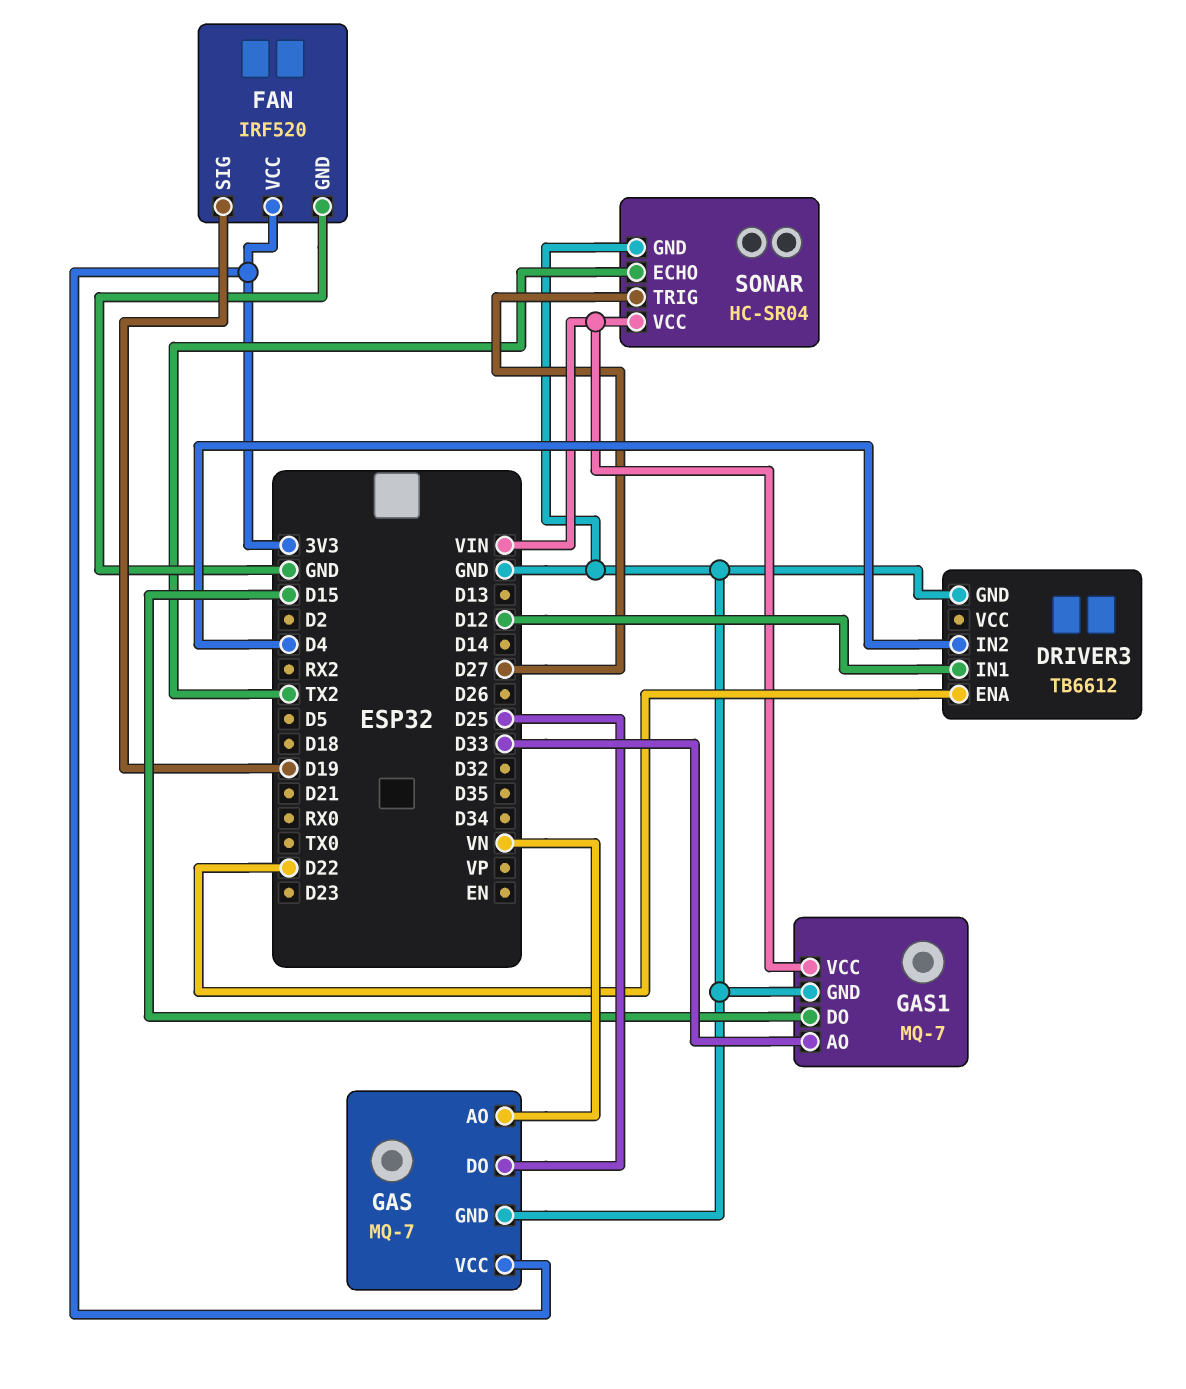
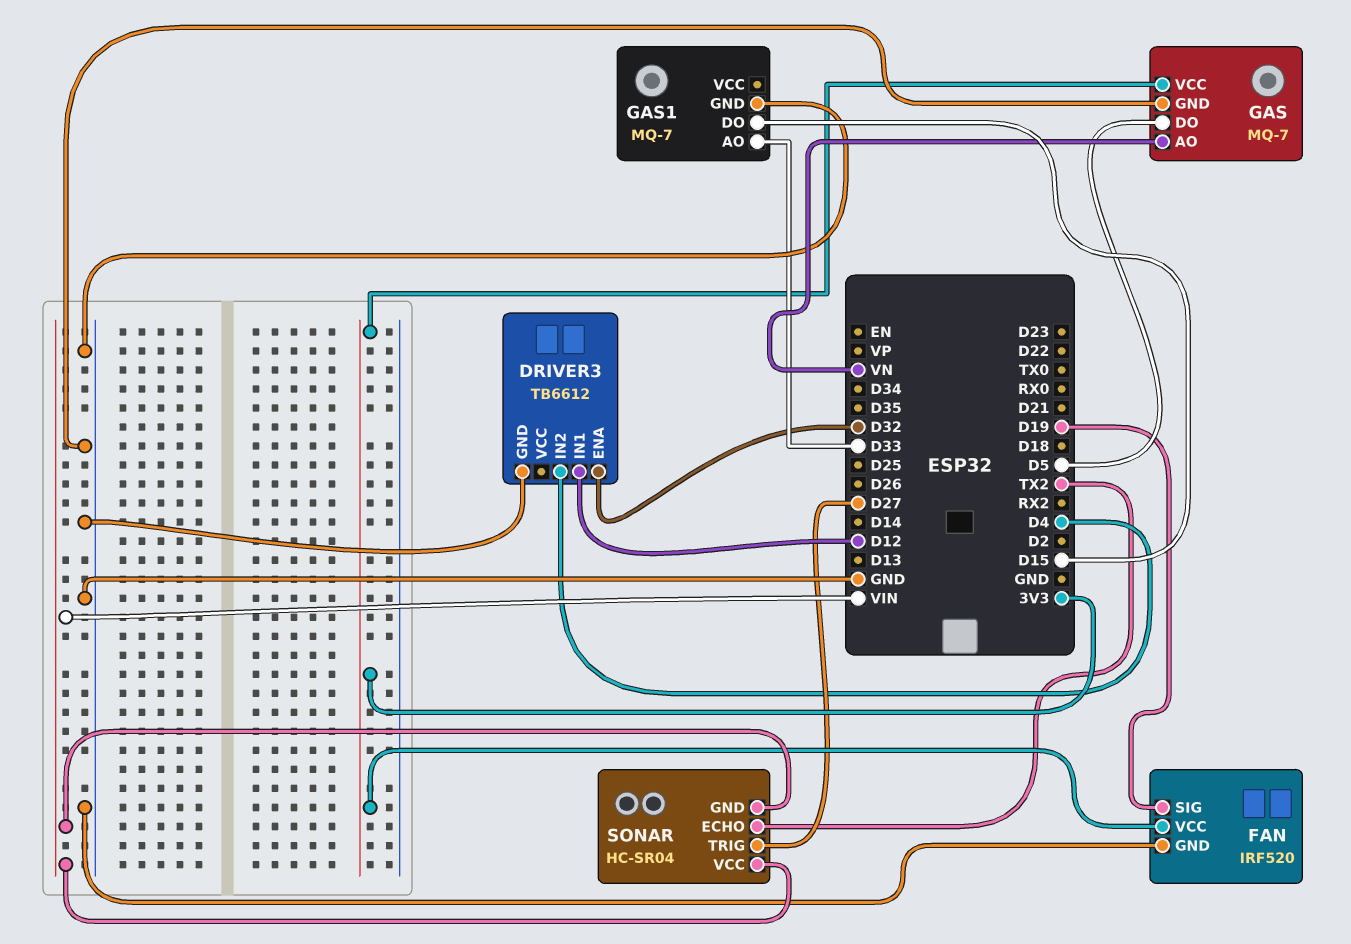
DRIVER3 pin ENA: D22 -> D32
GAS pin DO: D25 -> D5
GAS1 pin VCC: VIN -> none
SONAR pin GND: GND -> VIN

